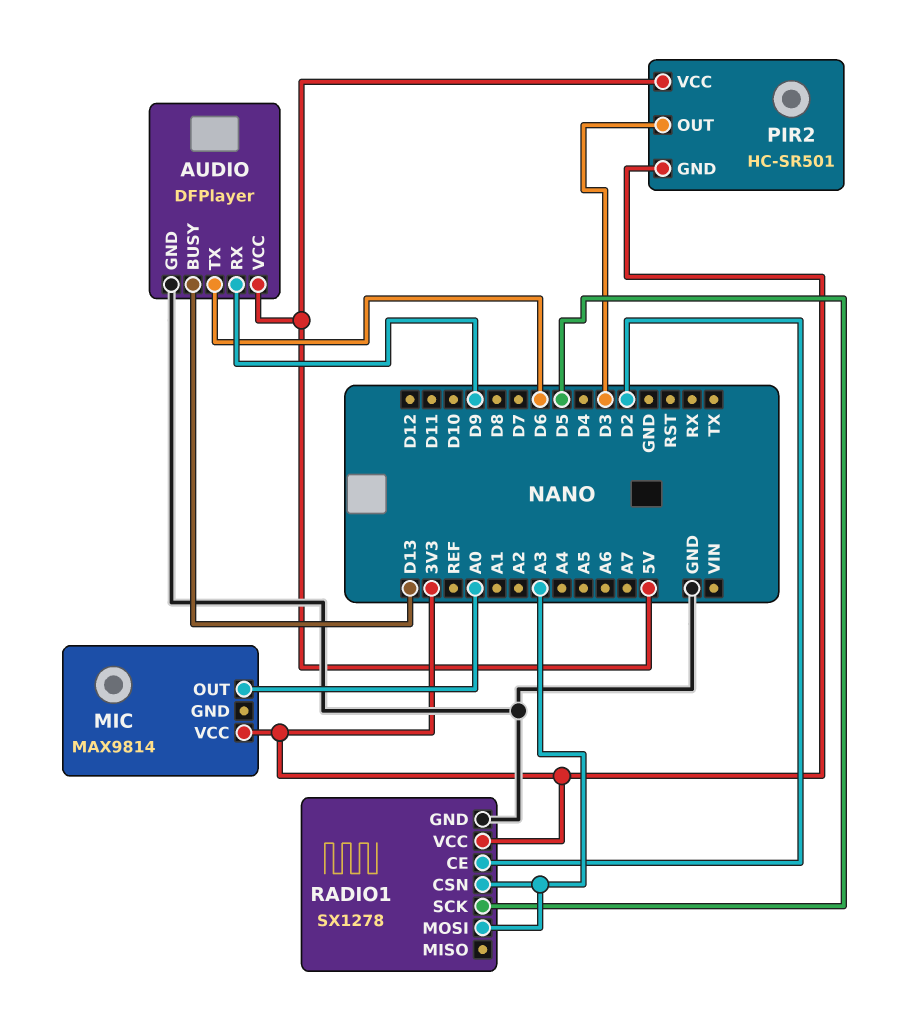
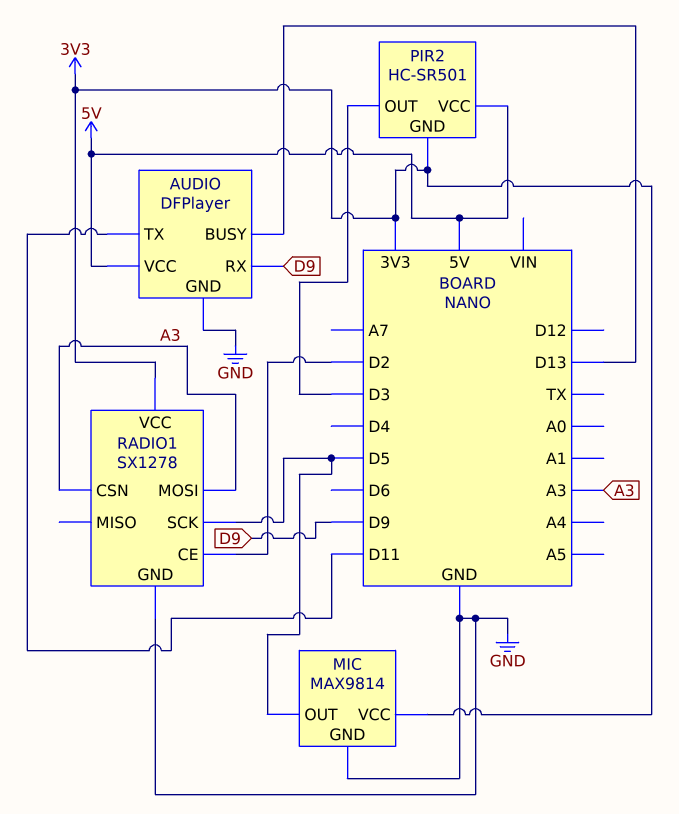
AUDIO pin TX: D6 -> D11
MIC pin GND: none -> GND
MIC pin OUT: A0 -> D5

